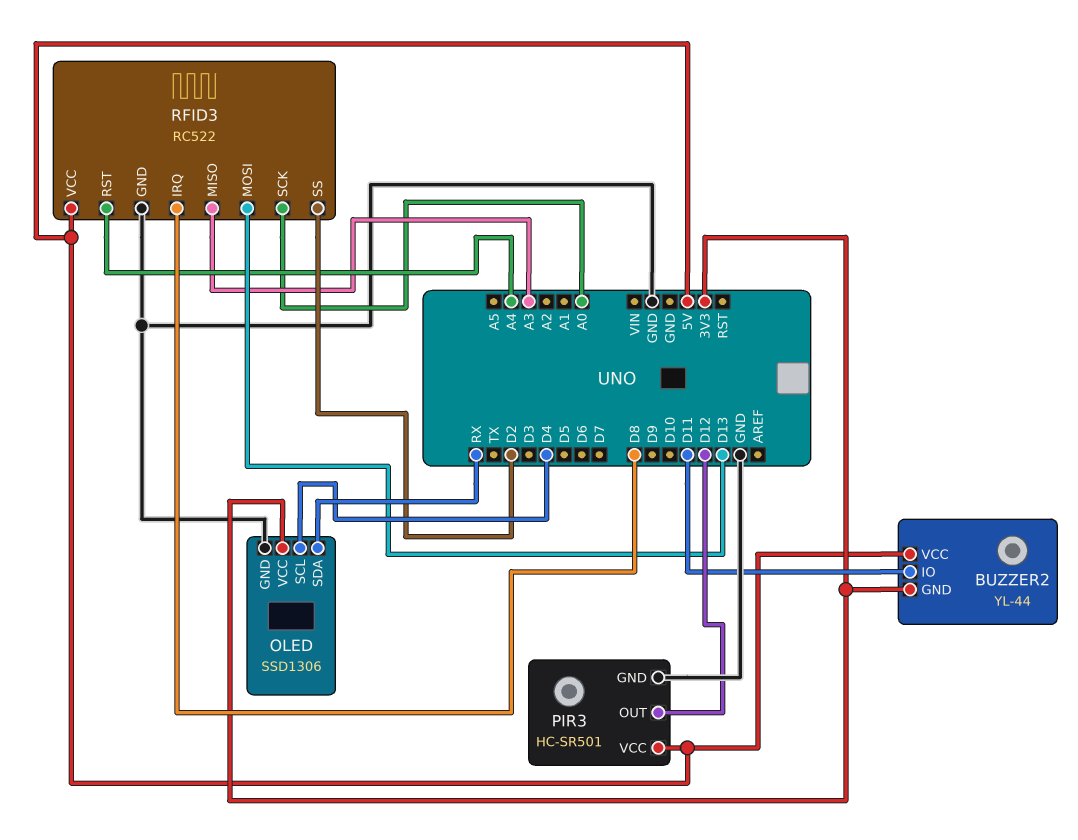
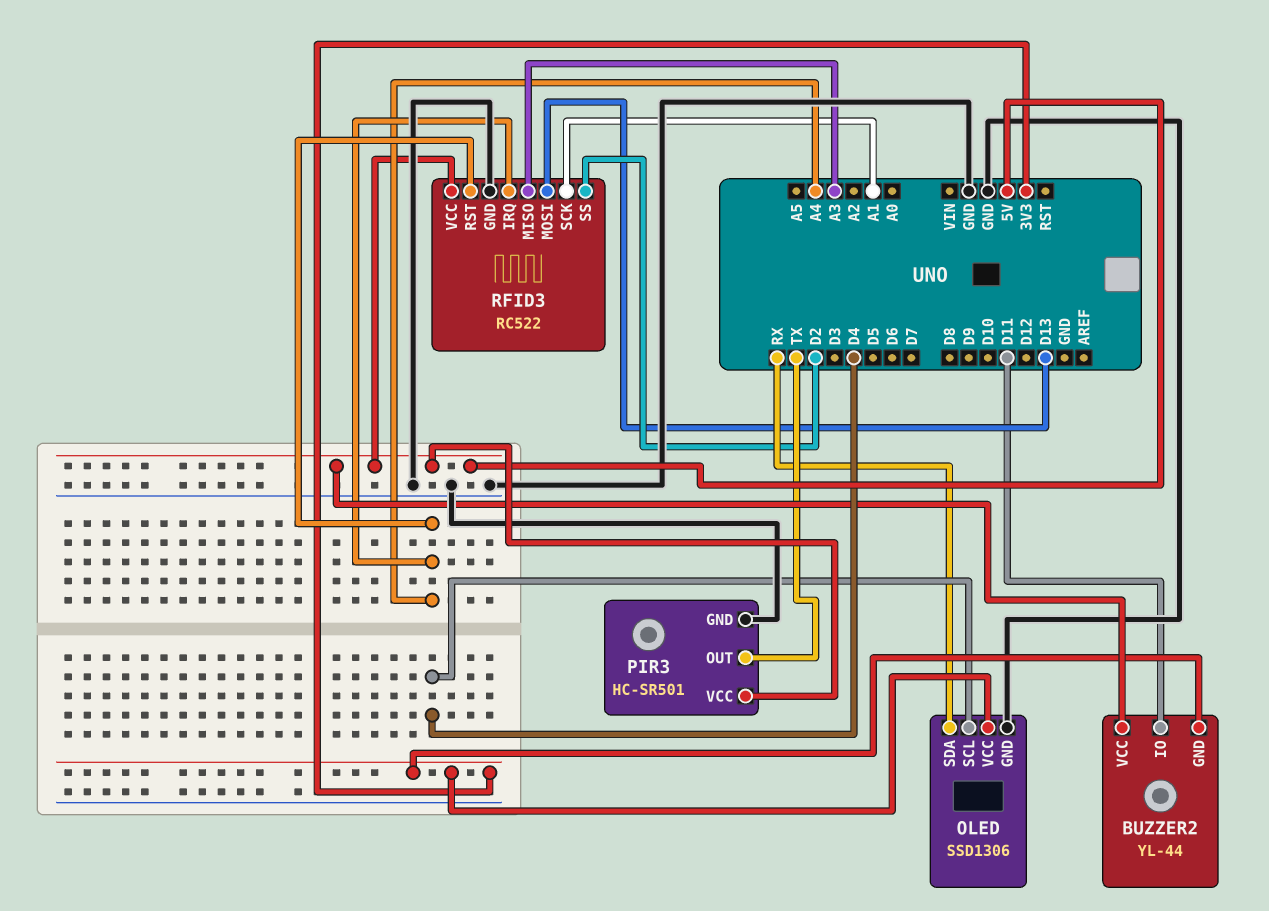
PIR3 pin OUT: D12 -> TX
RFID3 pin IRQ: D8 -> A4
RFID3 pin SCK: A0 -> A1

